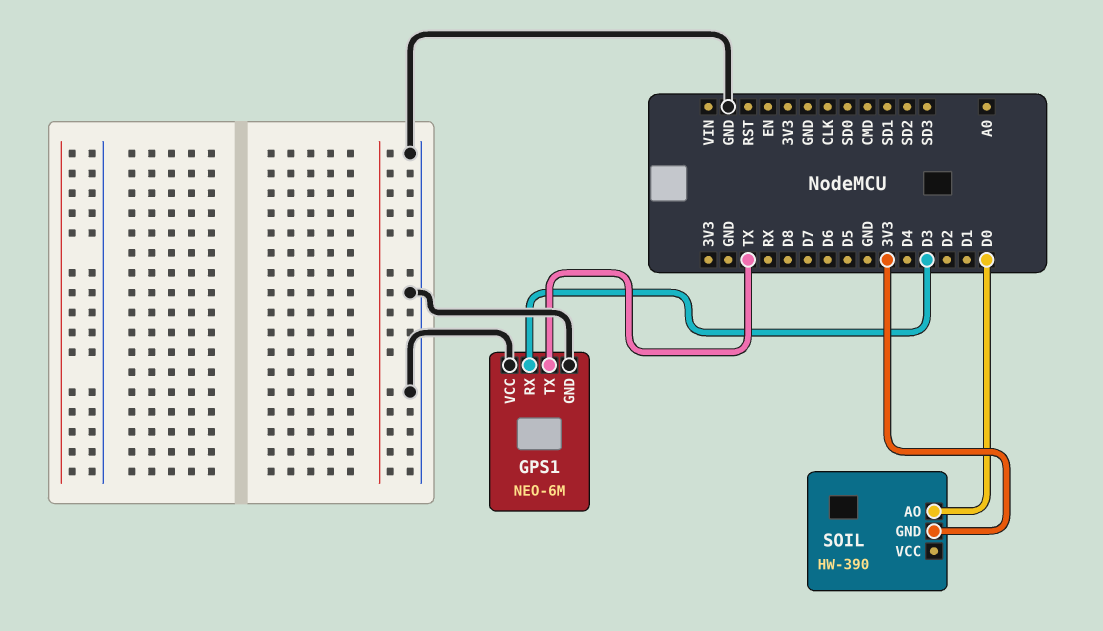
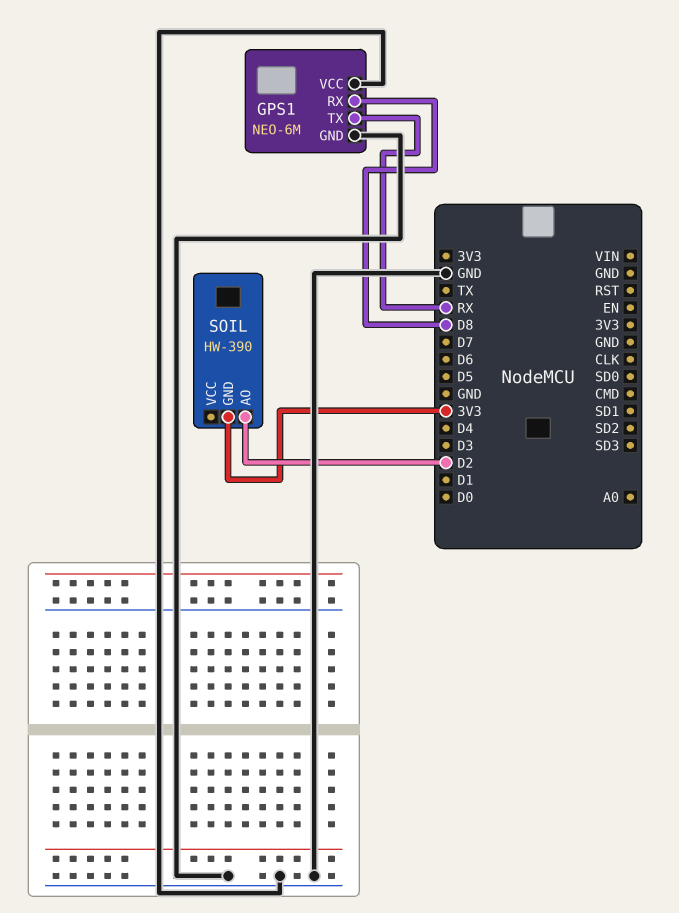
GPS1 pin RX: D3 -> D8
GPS1 pin TX: TX -> RX
SOIL pin AO: D0 -> D2

